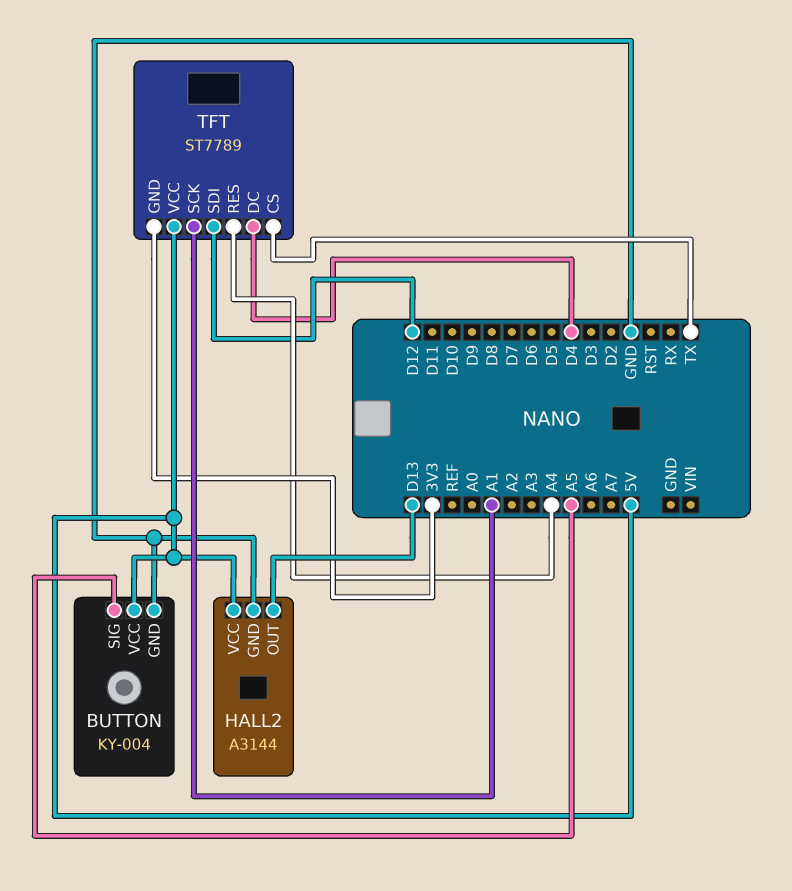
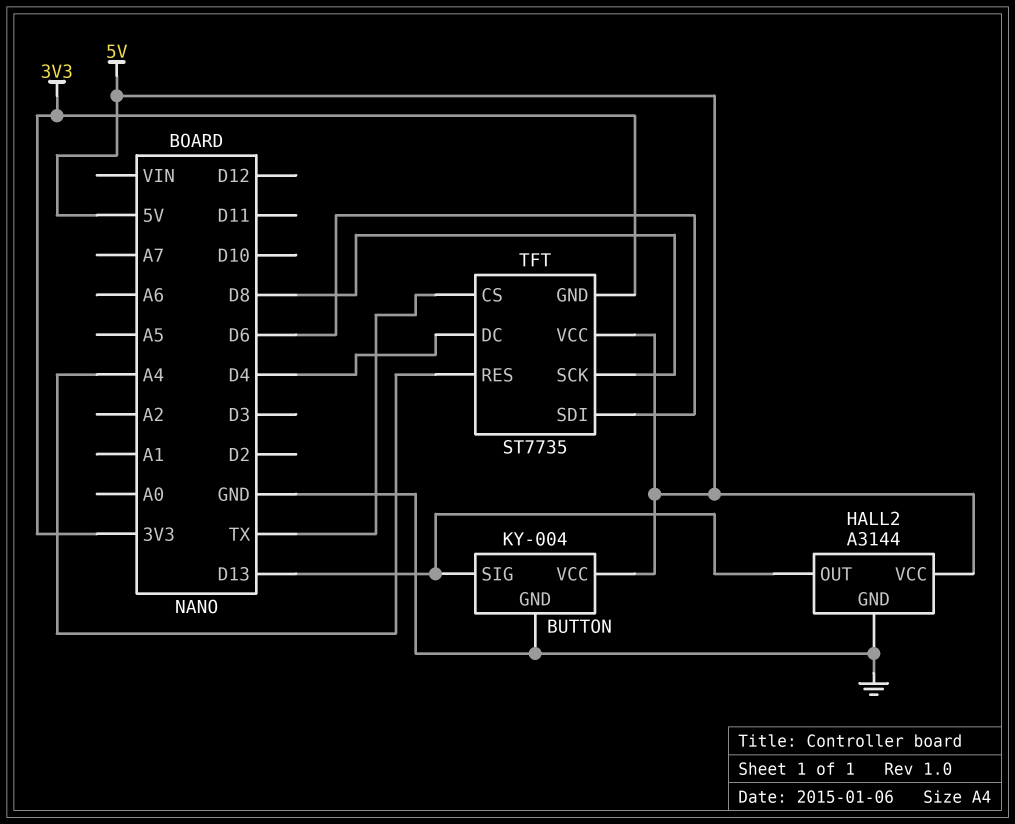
BUTTON pin SIG: A5 -> D13
TFT: ST7789 -> ST7735
TFT pin SCK: A1 -> D8
TFT pin SDI: D12 -> D6

